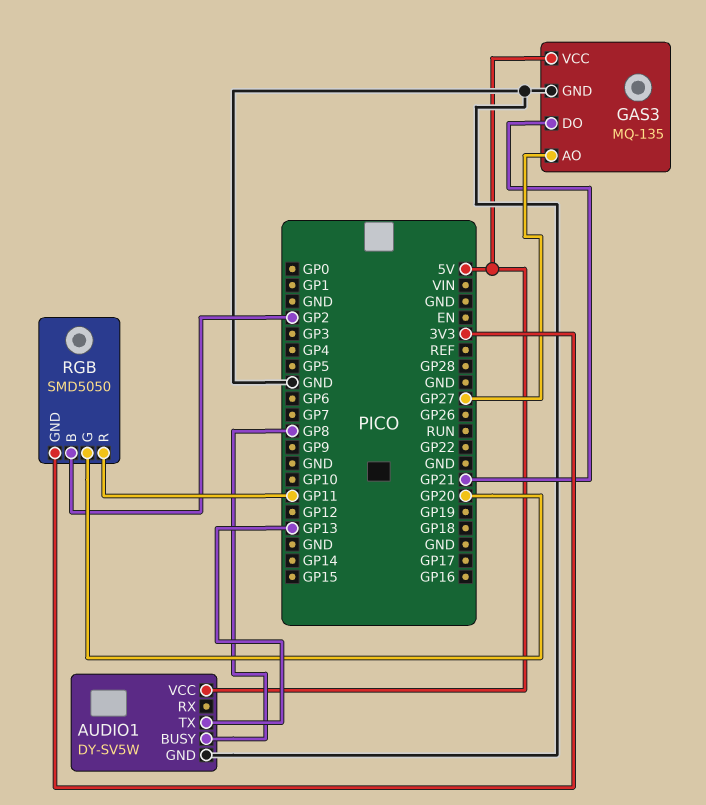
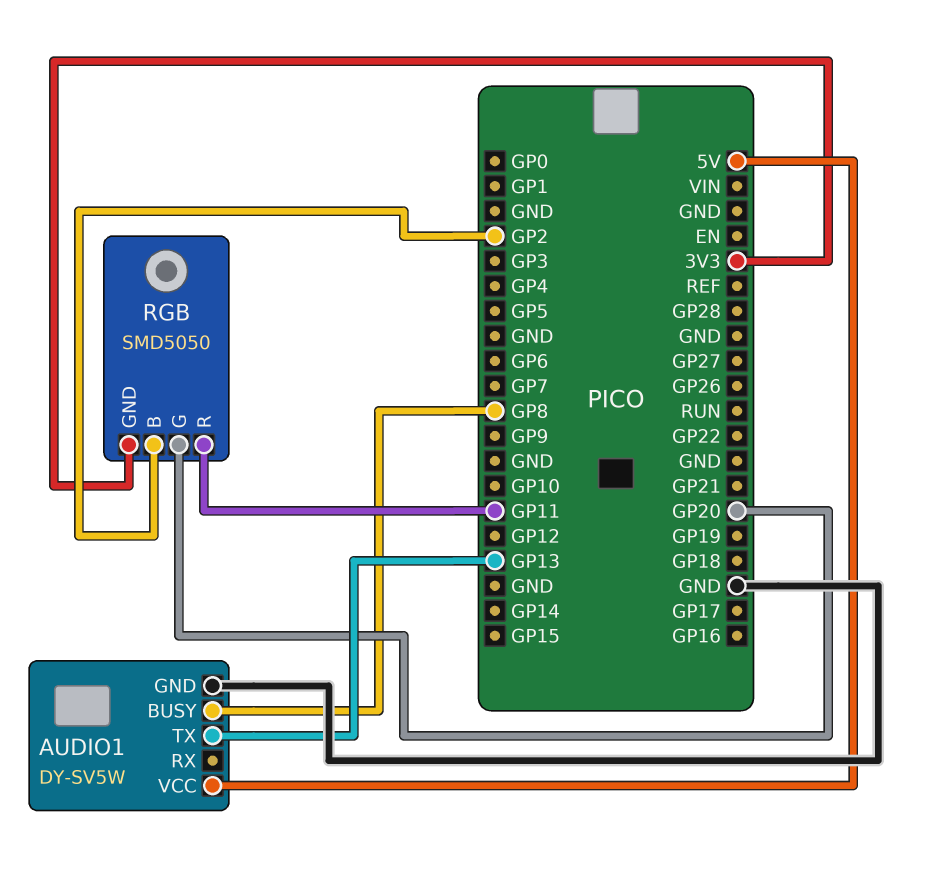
GAS3: MQ-135 -> none
GAS3 pin AO: GP27 -> none
GAS3 pin DO: GP21 -> none
GAS3 pin GND: GND -> none
GAS3 pin VCC: 5V -> none

